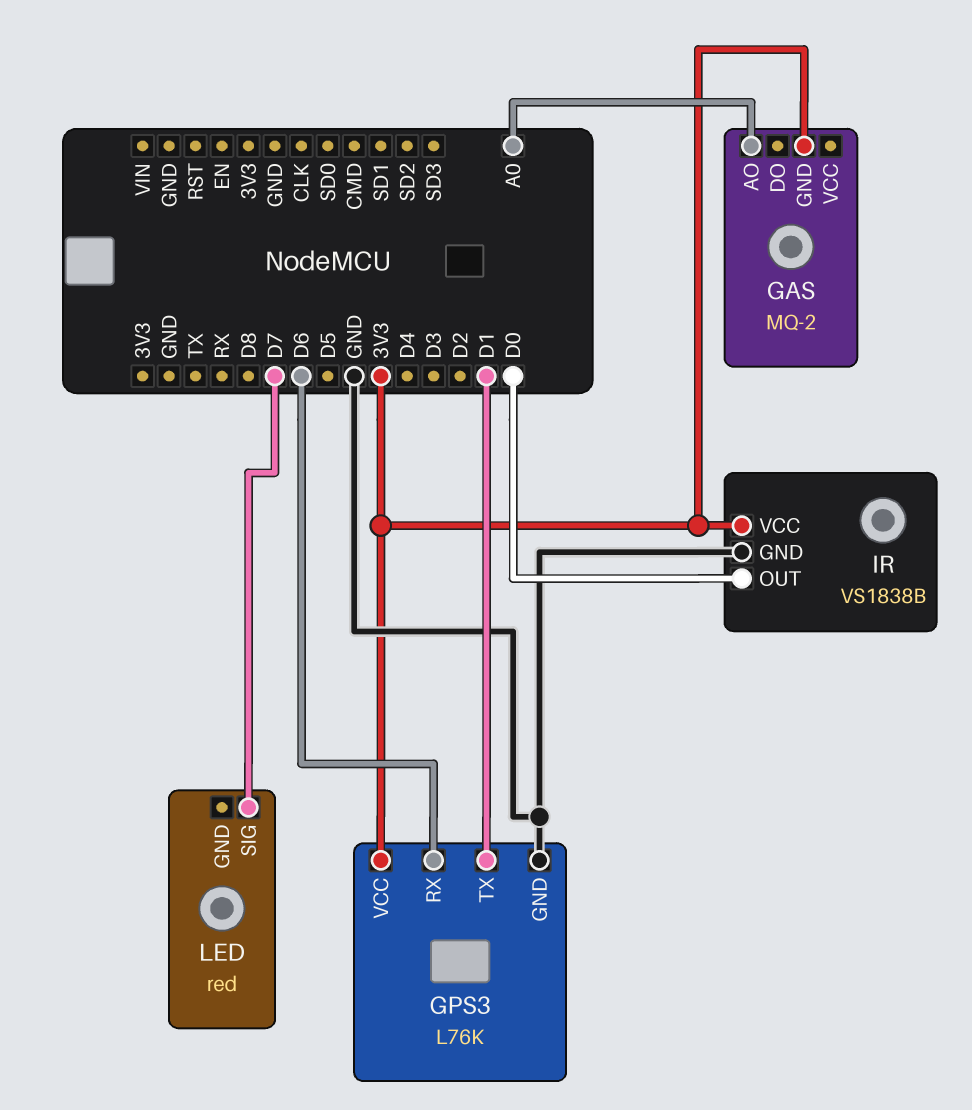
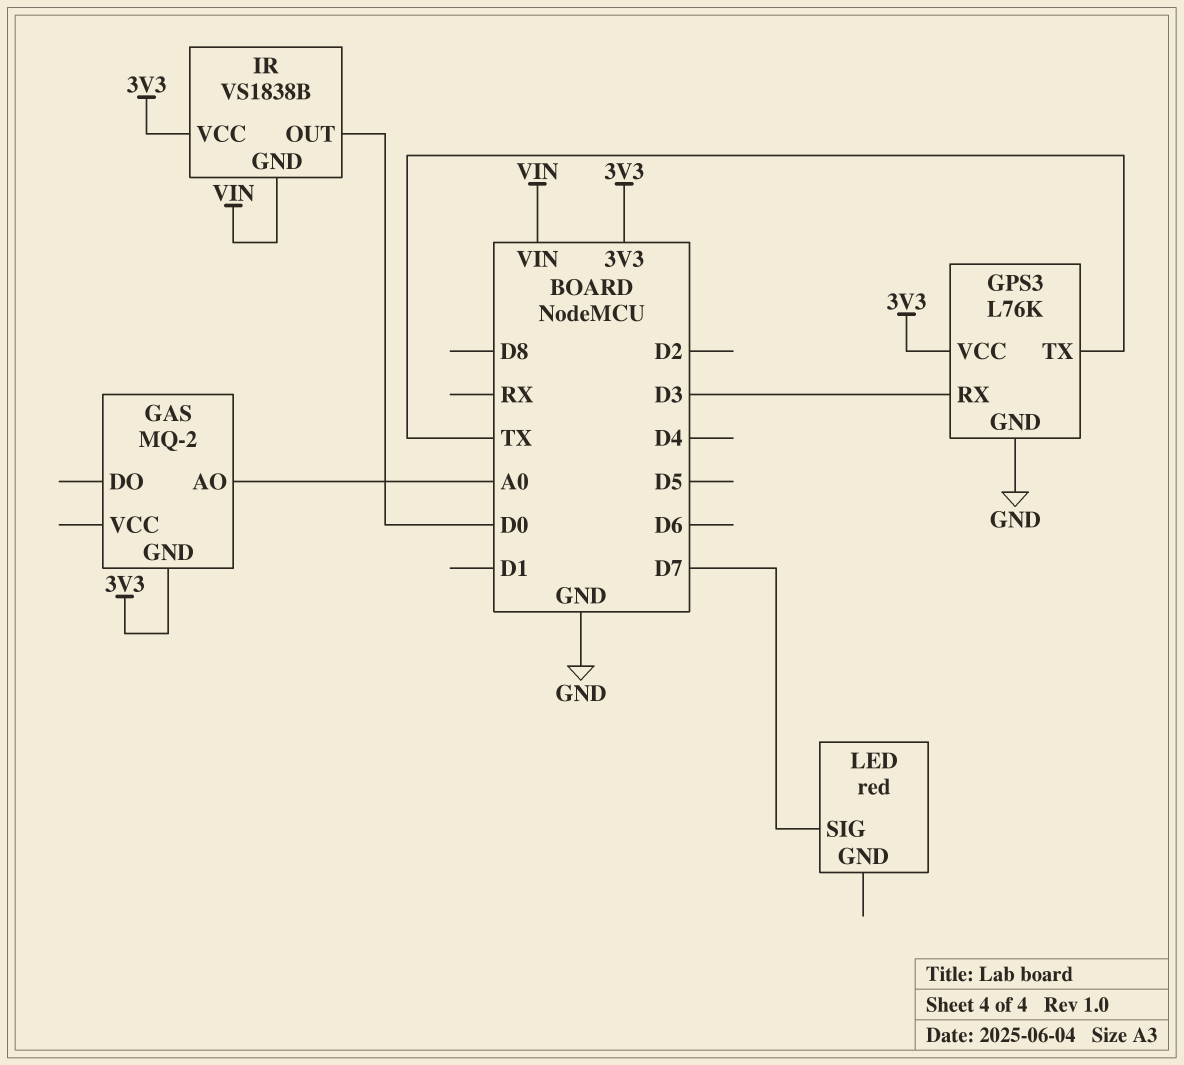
GPS3 pin RX: D6 -> D3
GPS3 pin TX: D1 -> TX
IR pin GND: GND -> VIN

